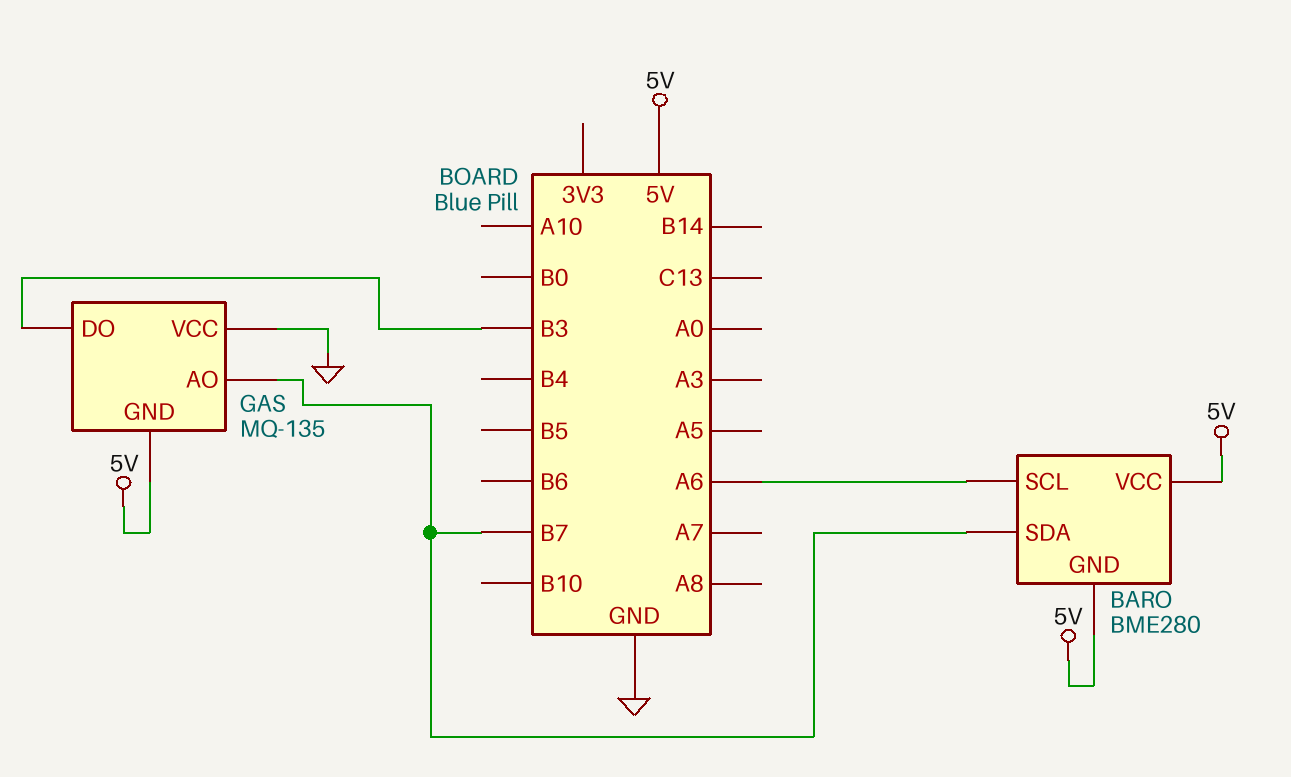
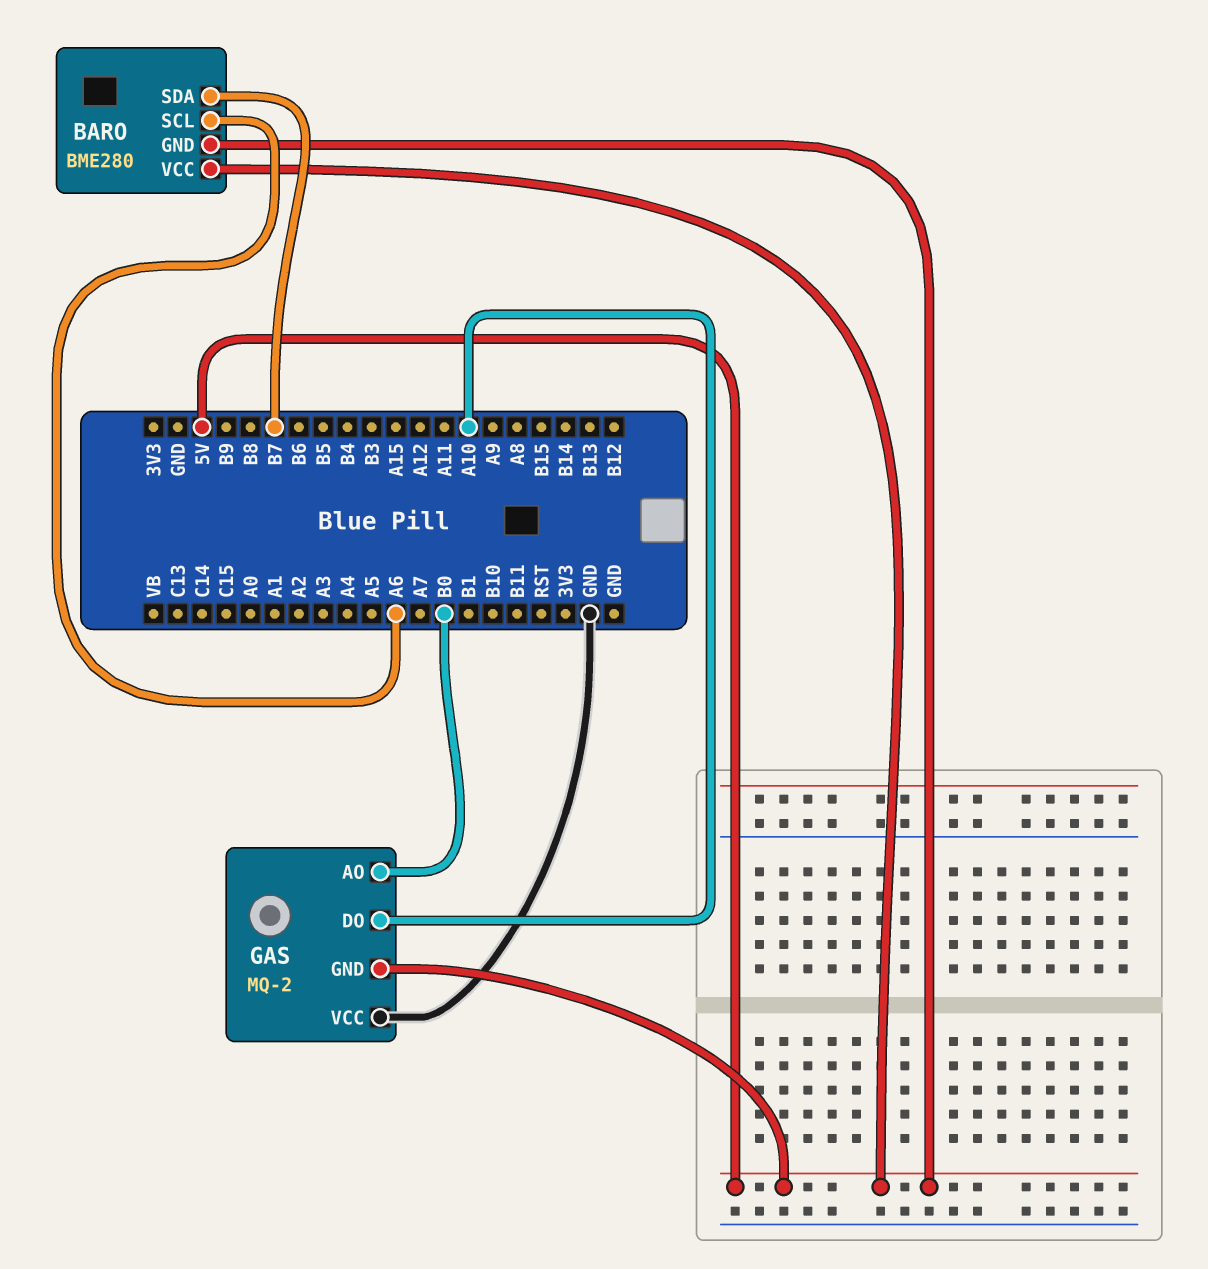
GAS: MQ-135 -> MQ-2
GAS pin AO: B7 -> B0
GAS pin DO: B3 -> A10

